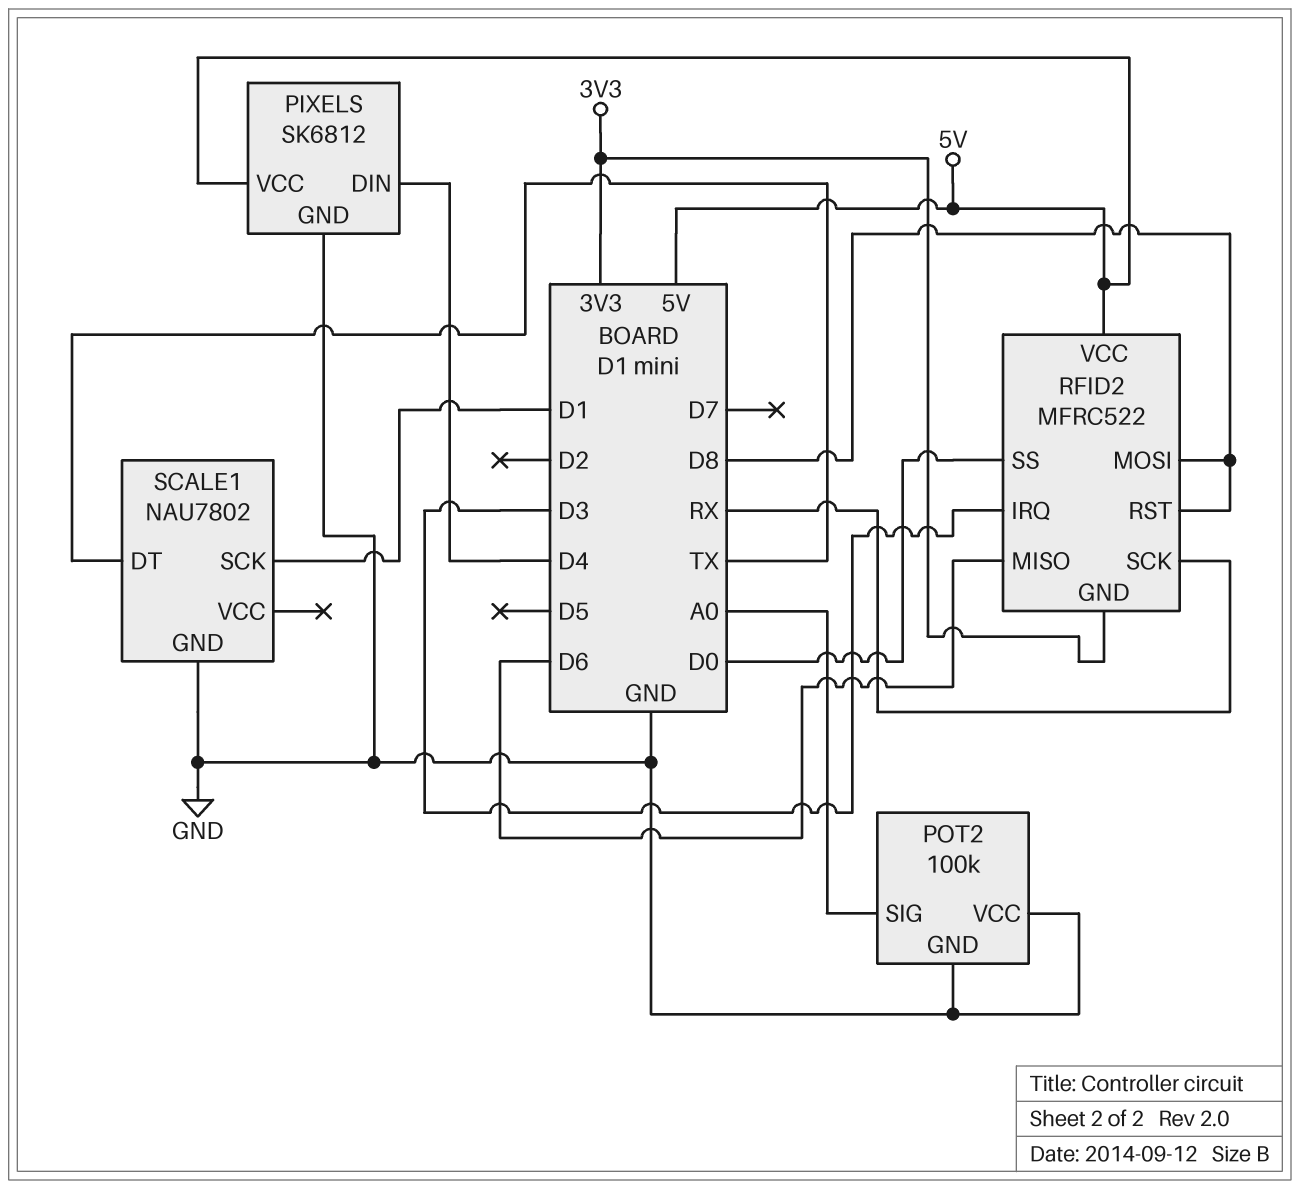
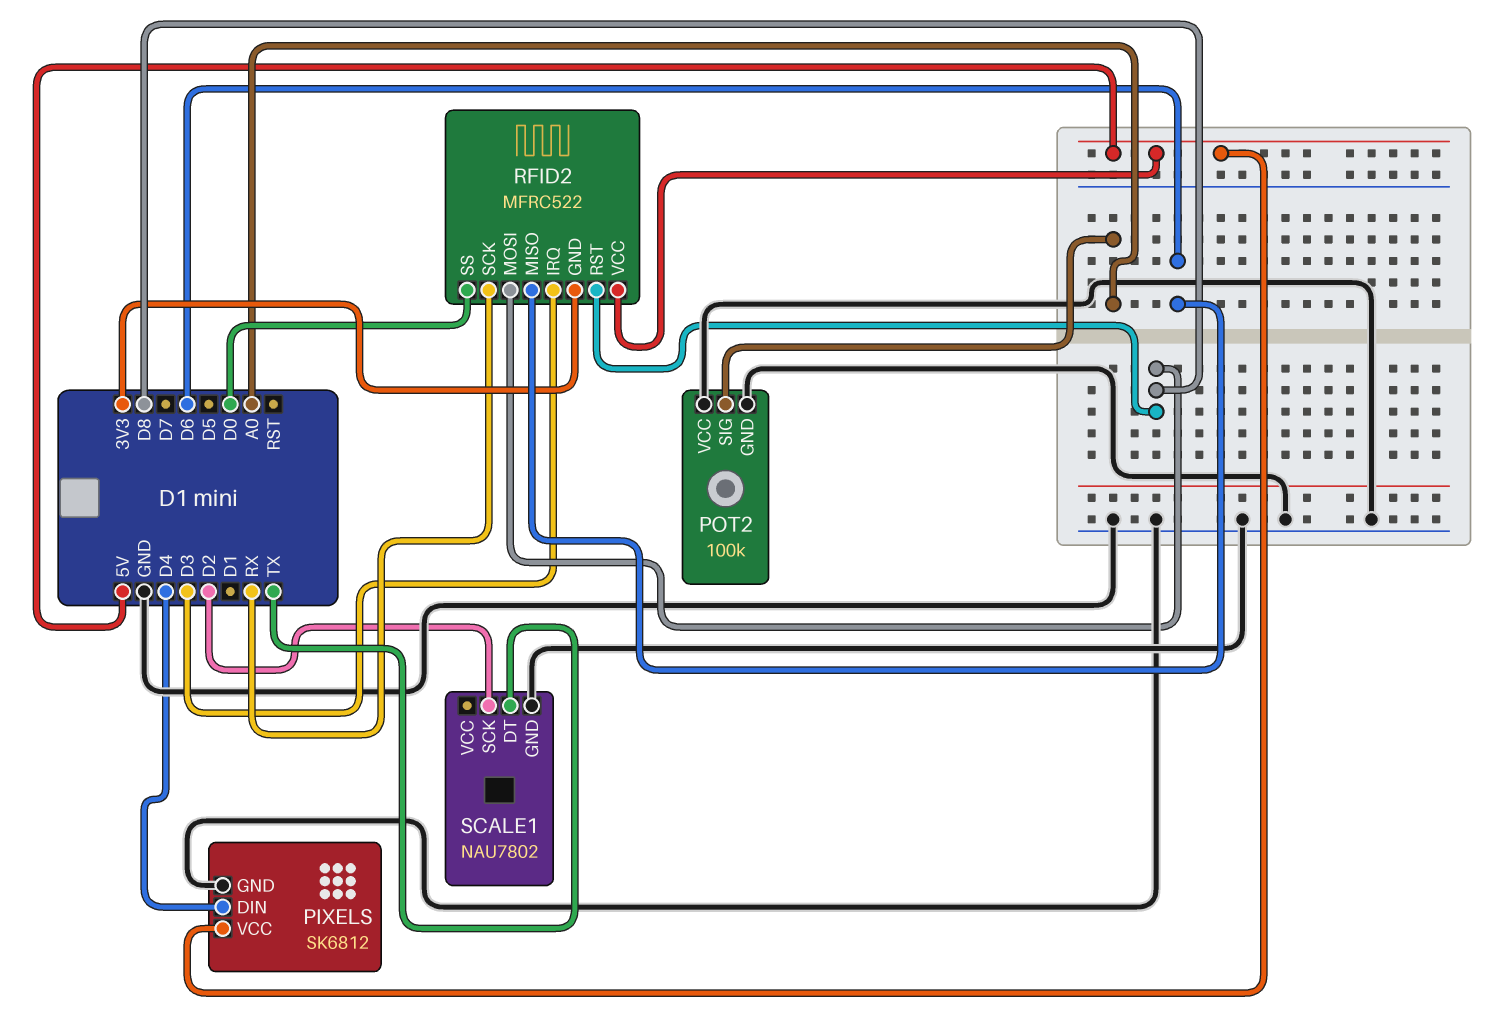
SCALE1 pin SCK: D1 -> D2

